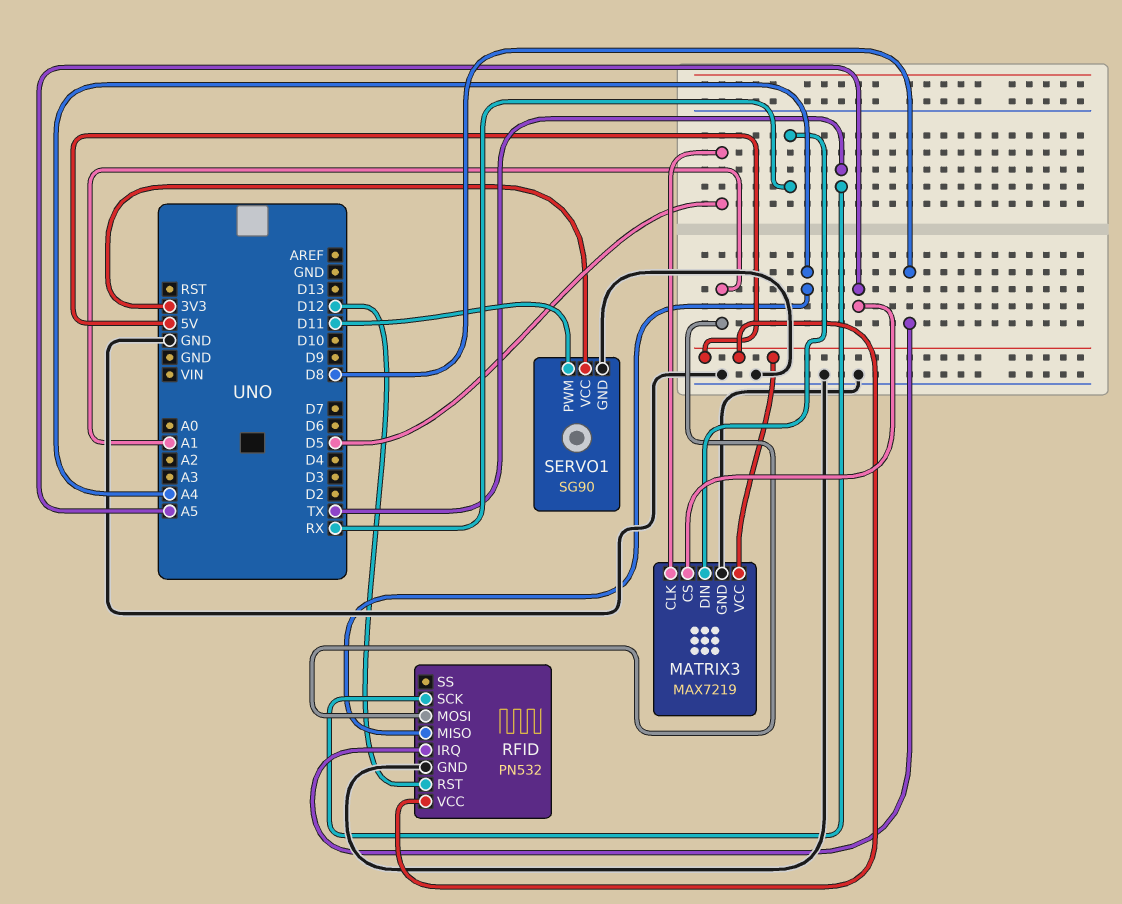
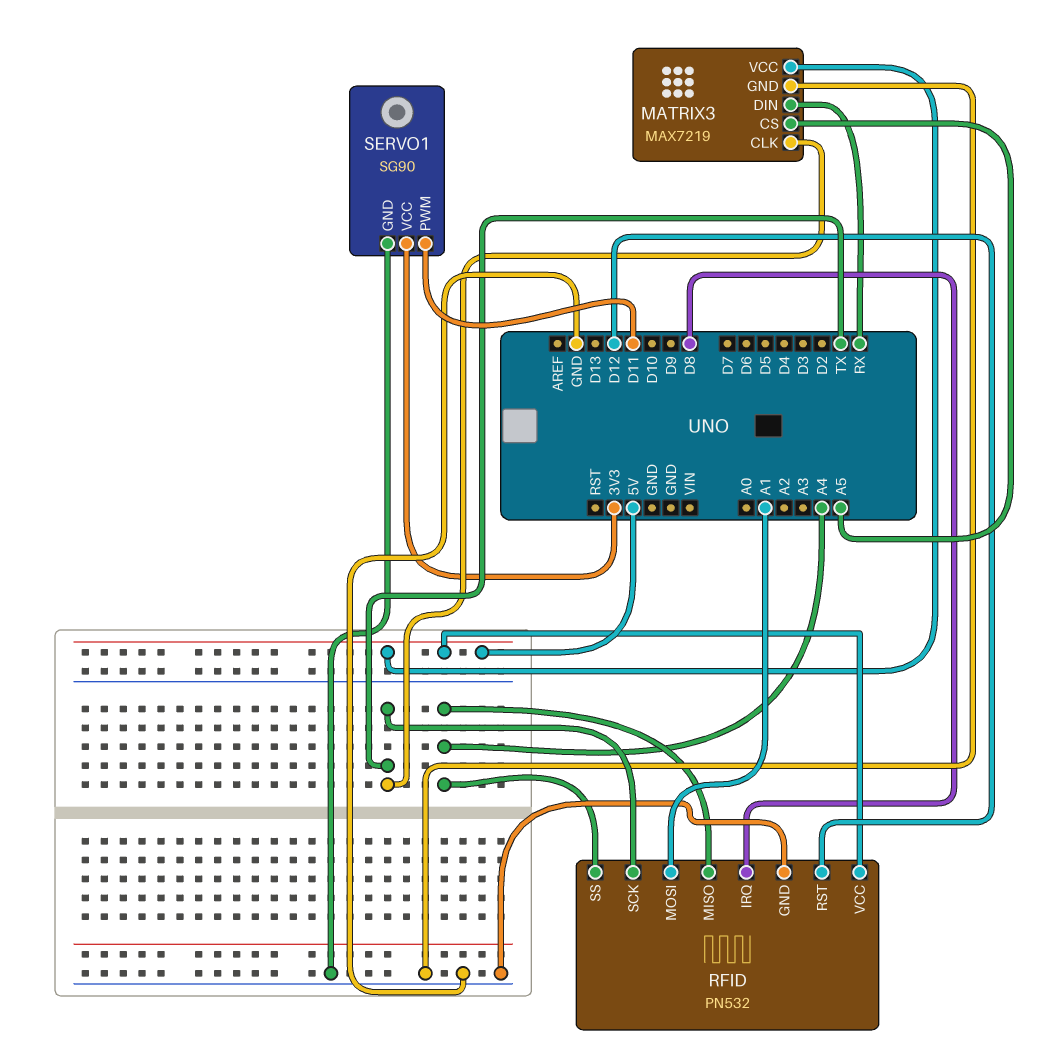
MATRIX3 pin CLK: D5 -> TX
RFID pin SS: none -> A4

